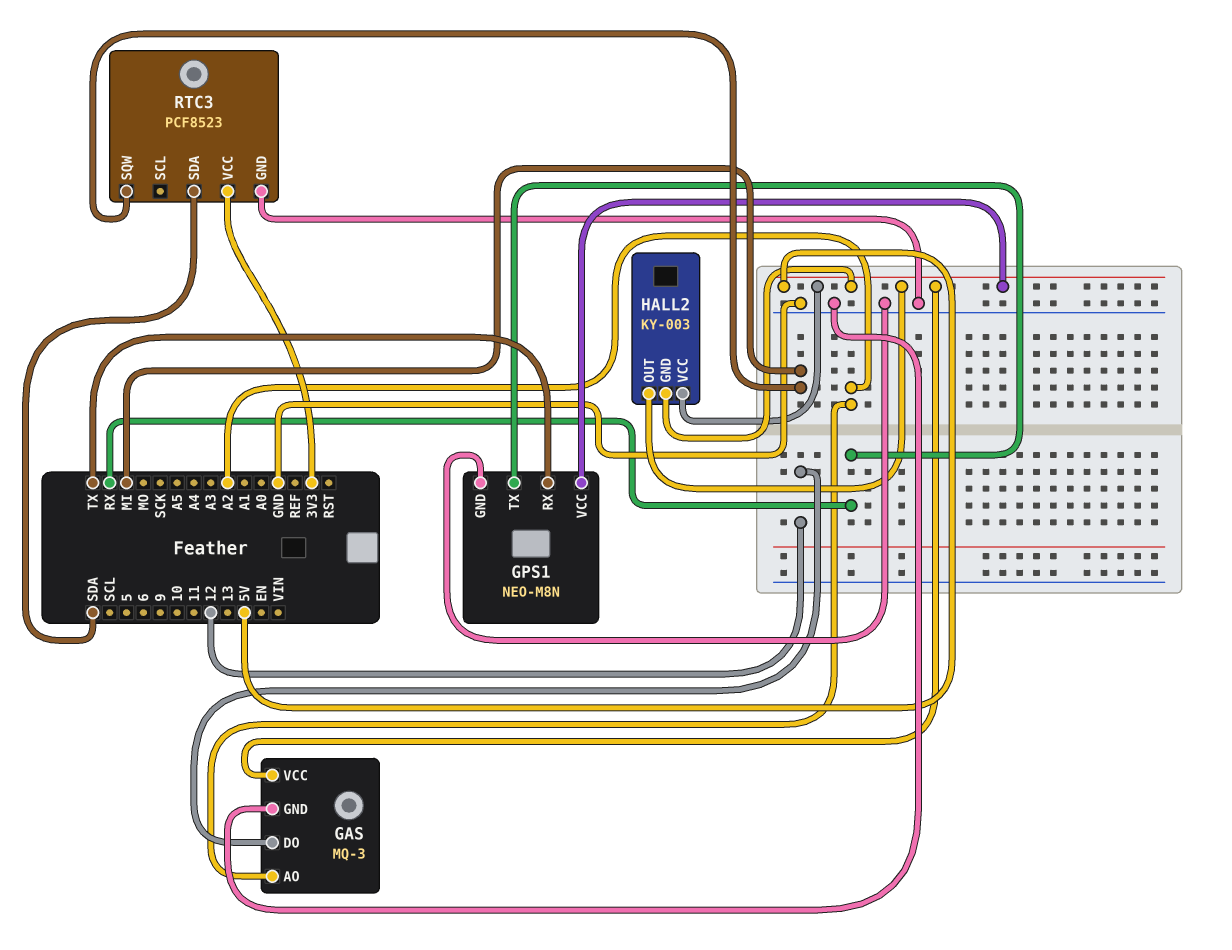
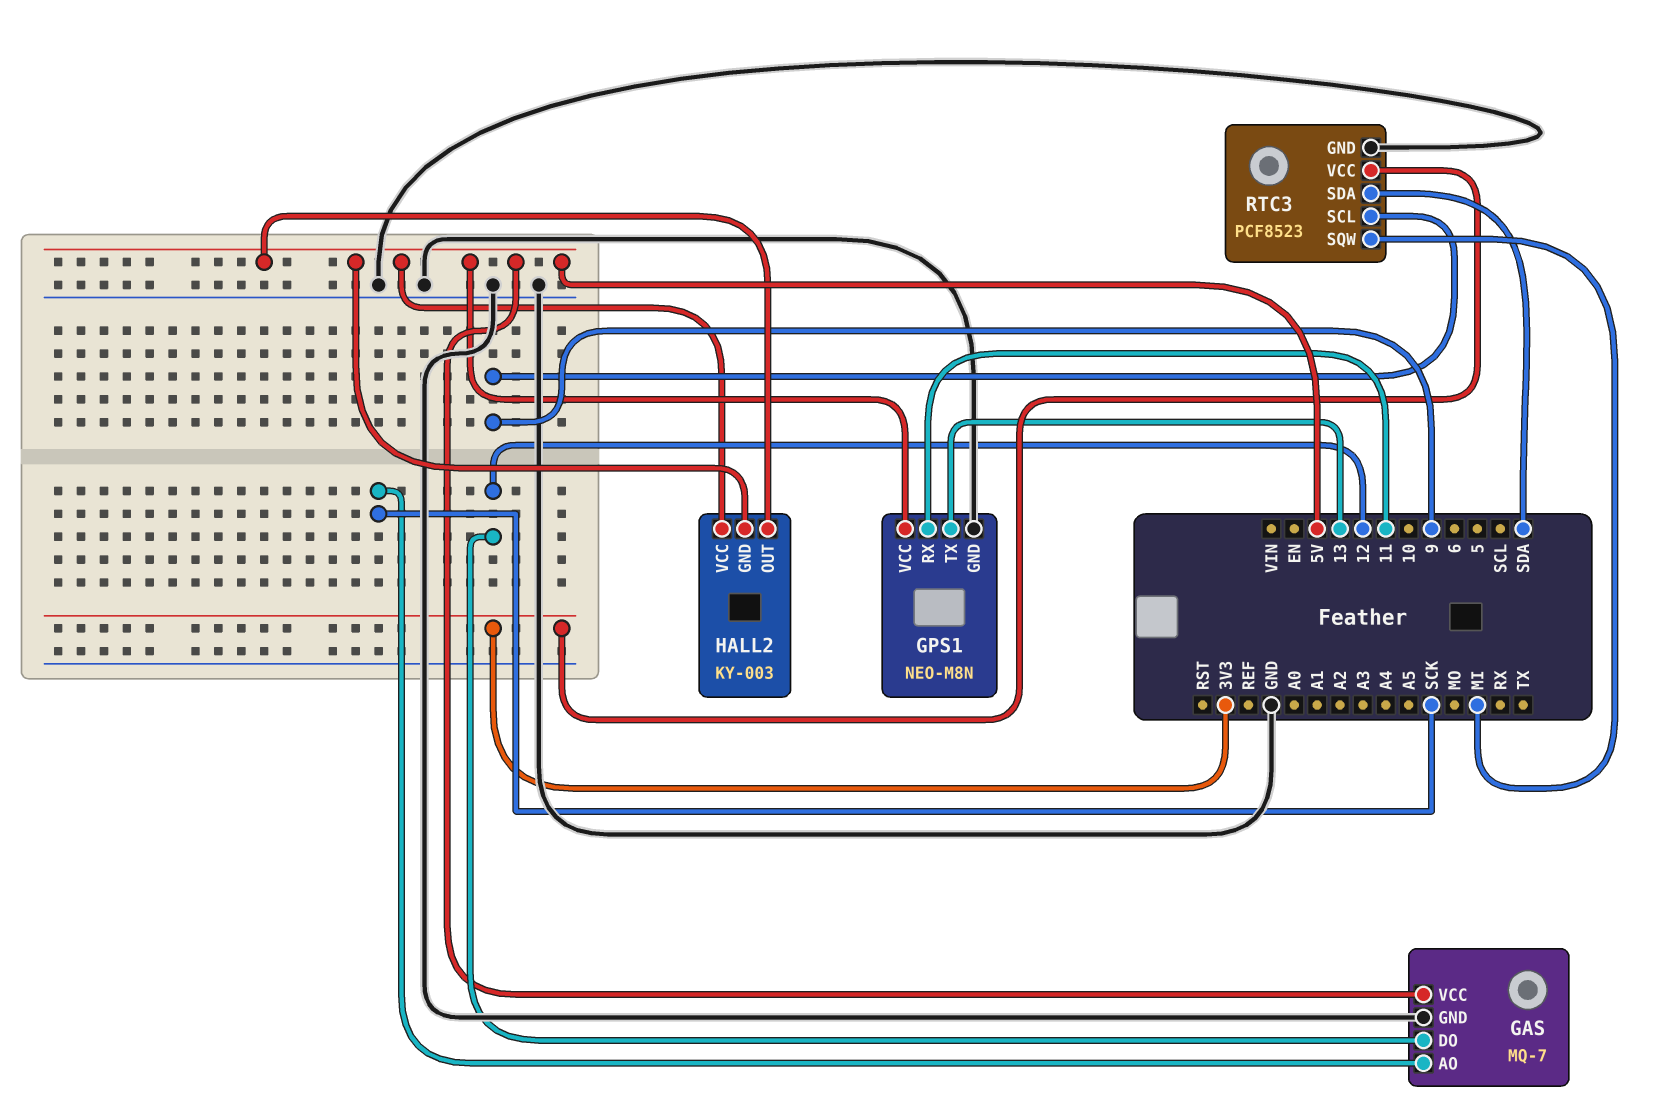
GAS: MQ-3 -> MQ-7
GAS pin AO: A2 -> SCK
GPS1 pin RX: TX -> 11
GPS1 pin TX: RX -> 13
RTC3 pin SCL: none -> 9

